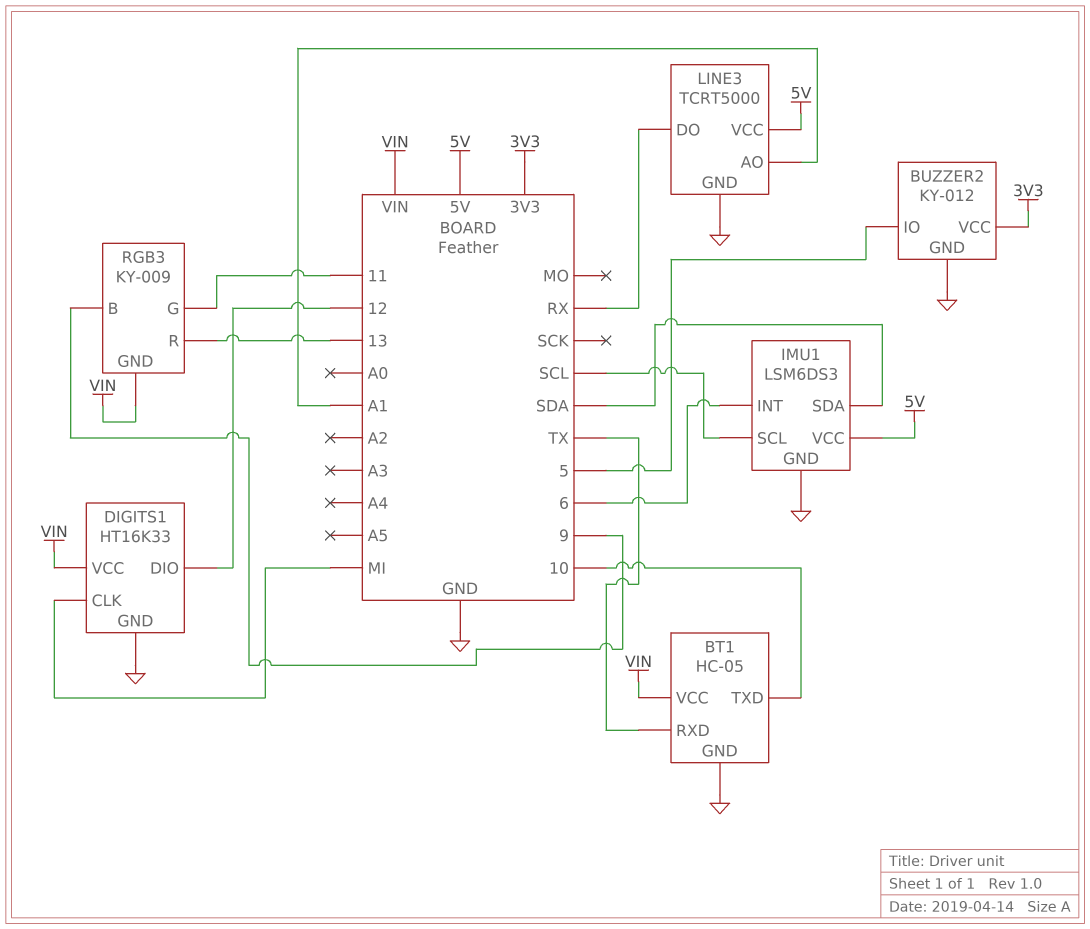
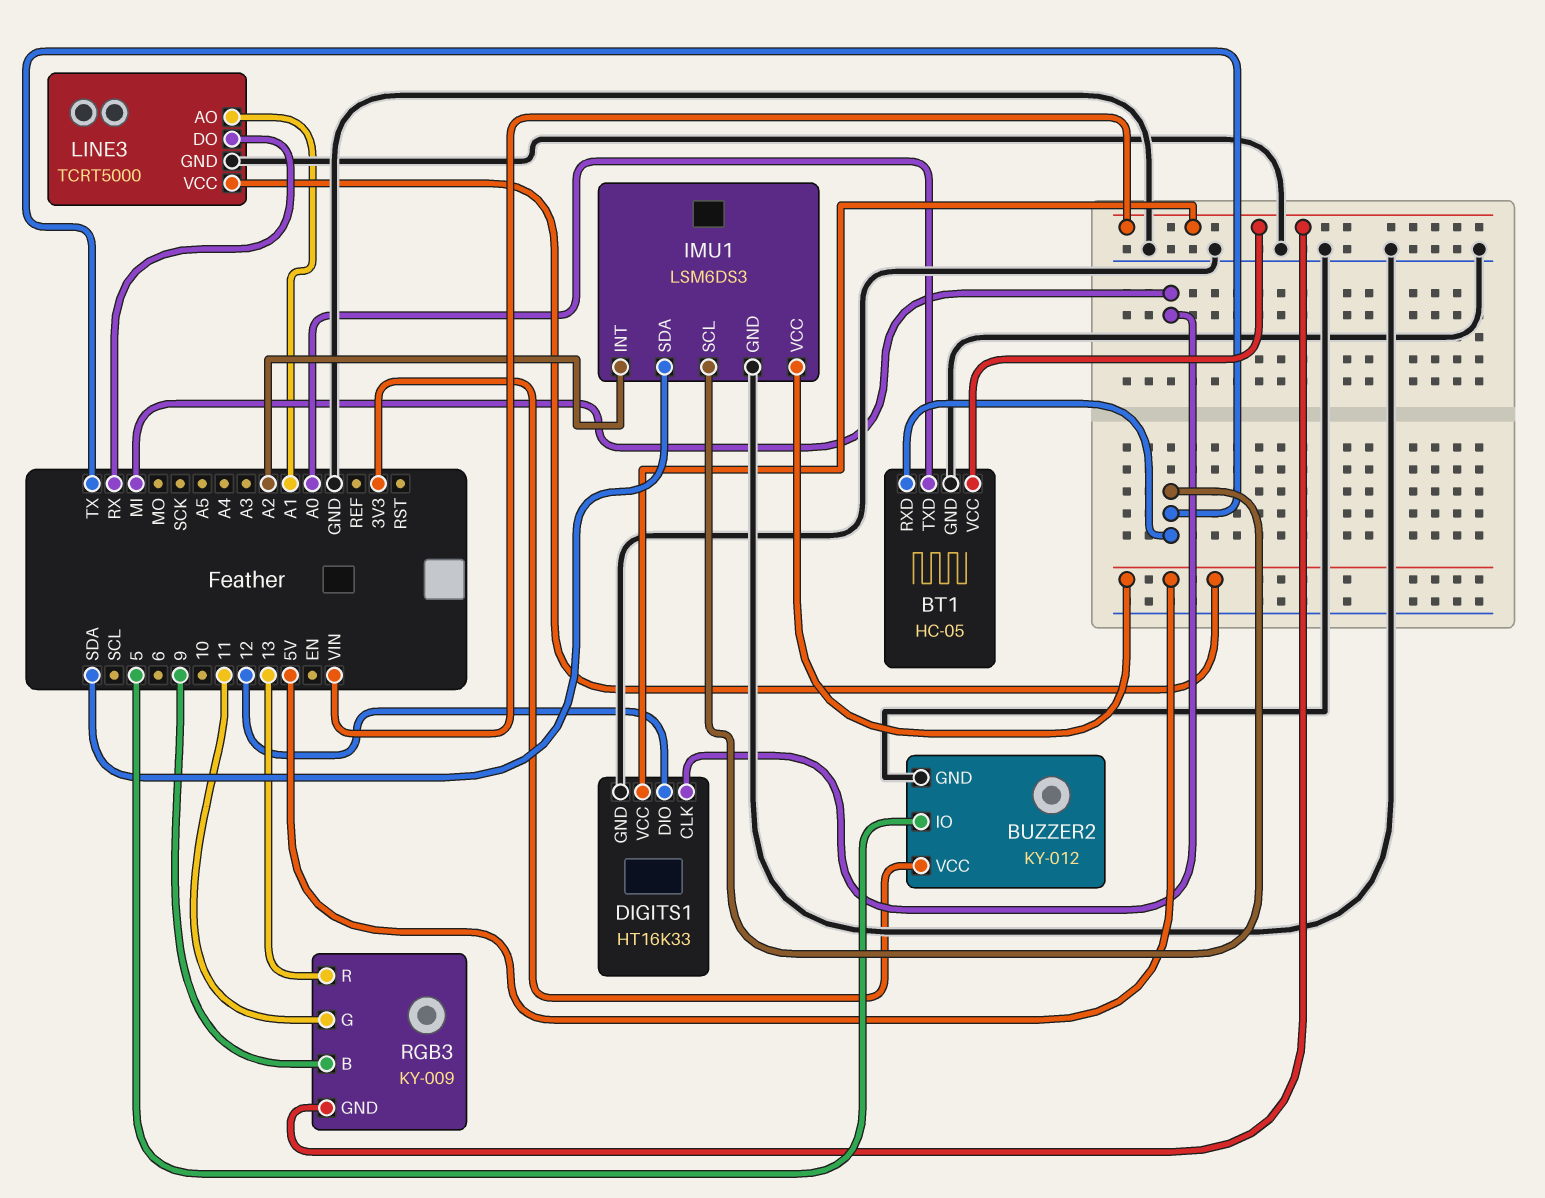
BT1 pin TXD: 10 -> A0
IMU1 pin INT: 6 -> A2
IMU1 pin SCL: SCL -> TX

